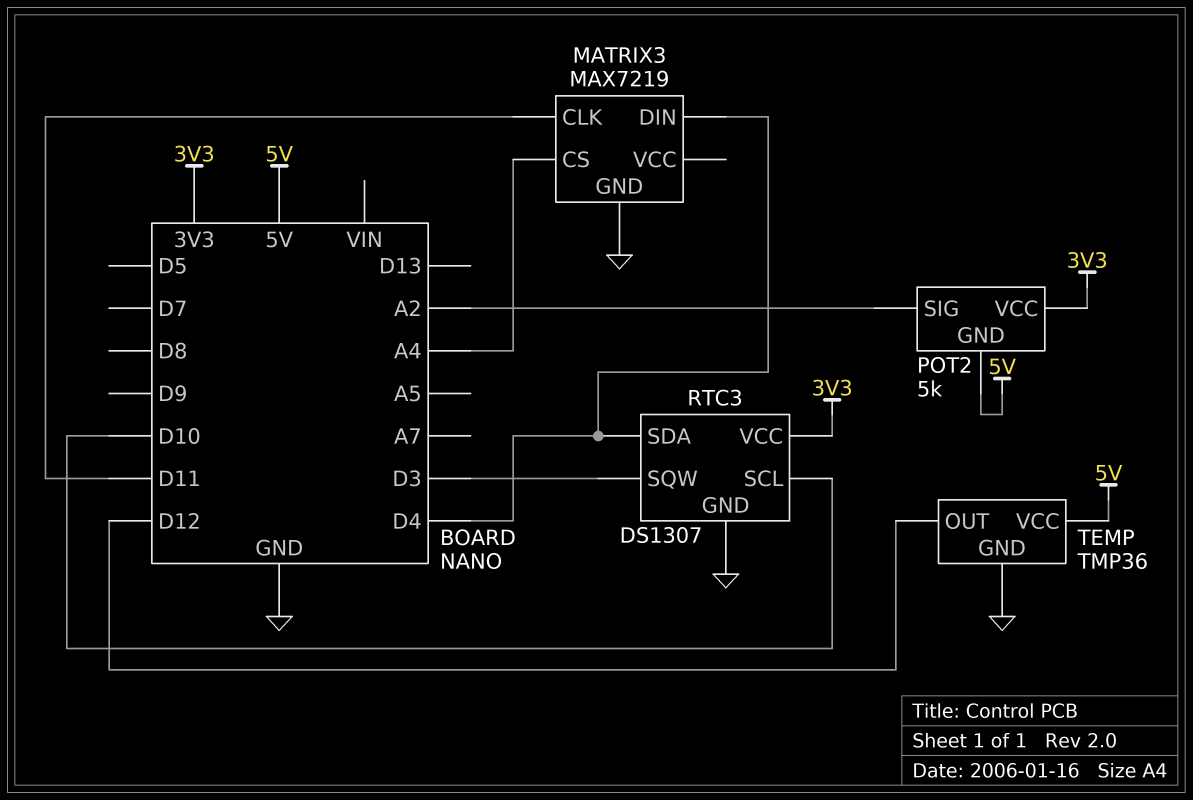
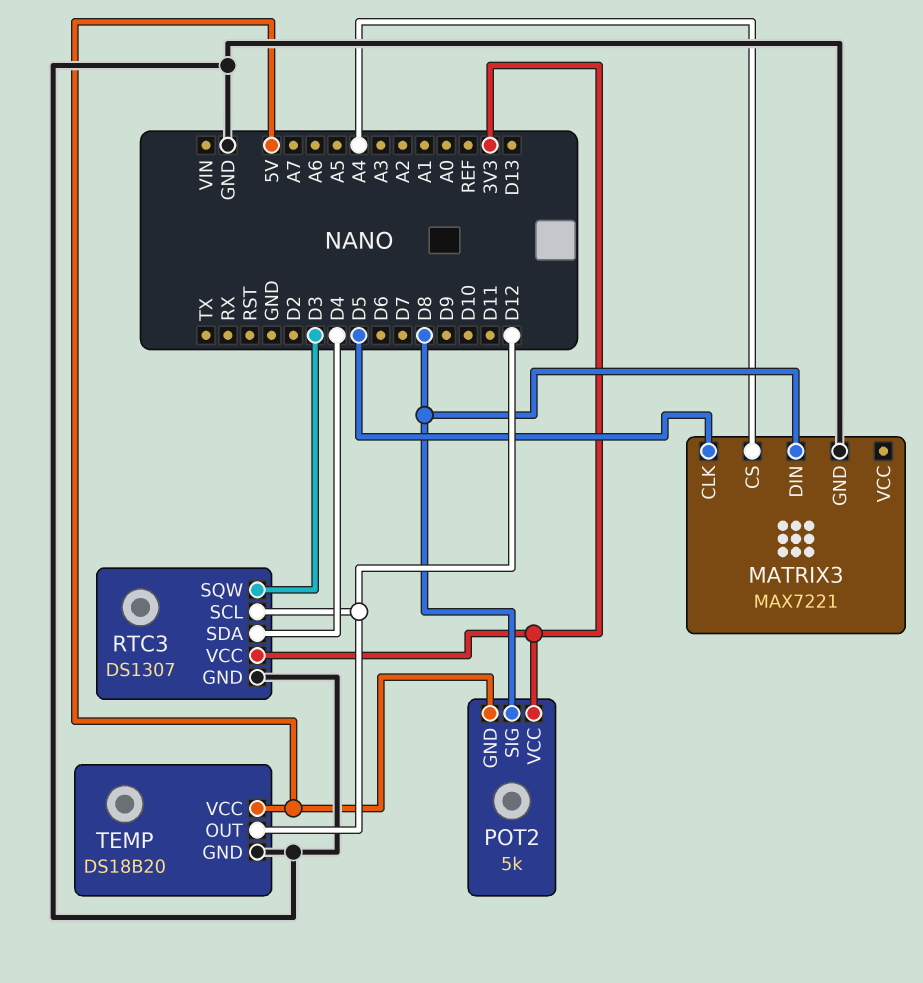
MATRIX3: MAX7219 -> MAX7221
MATRIX3 pin CLK: D11 -> D5
MATRIX3 pin DIN: D4 -> D8
POT2 pin SIG: A2 -> D8
RTC3 pin SCL: D10 -> D12
TEMP: TMP36 -> DS18B20

